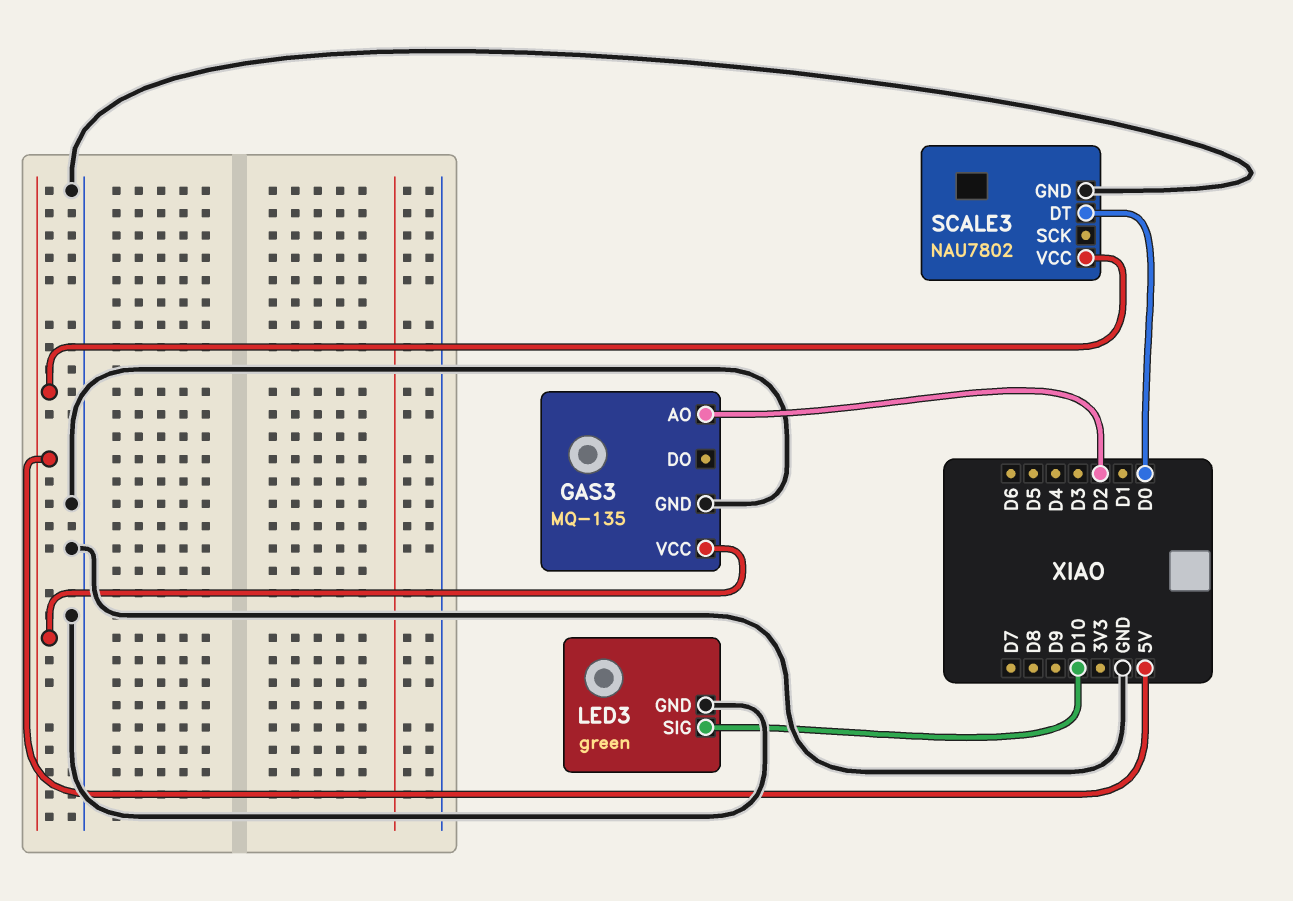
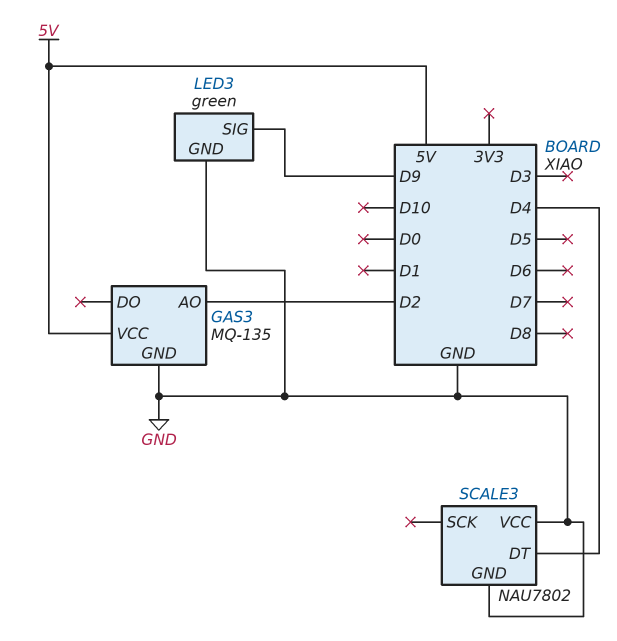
LED3 pin SIG: D10 -> D9
SCALE3 pin DT: D0 -> D4
SCALE3 pin VCC: 5V -> GND

